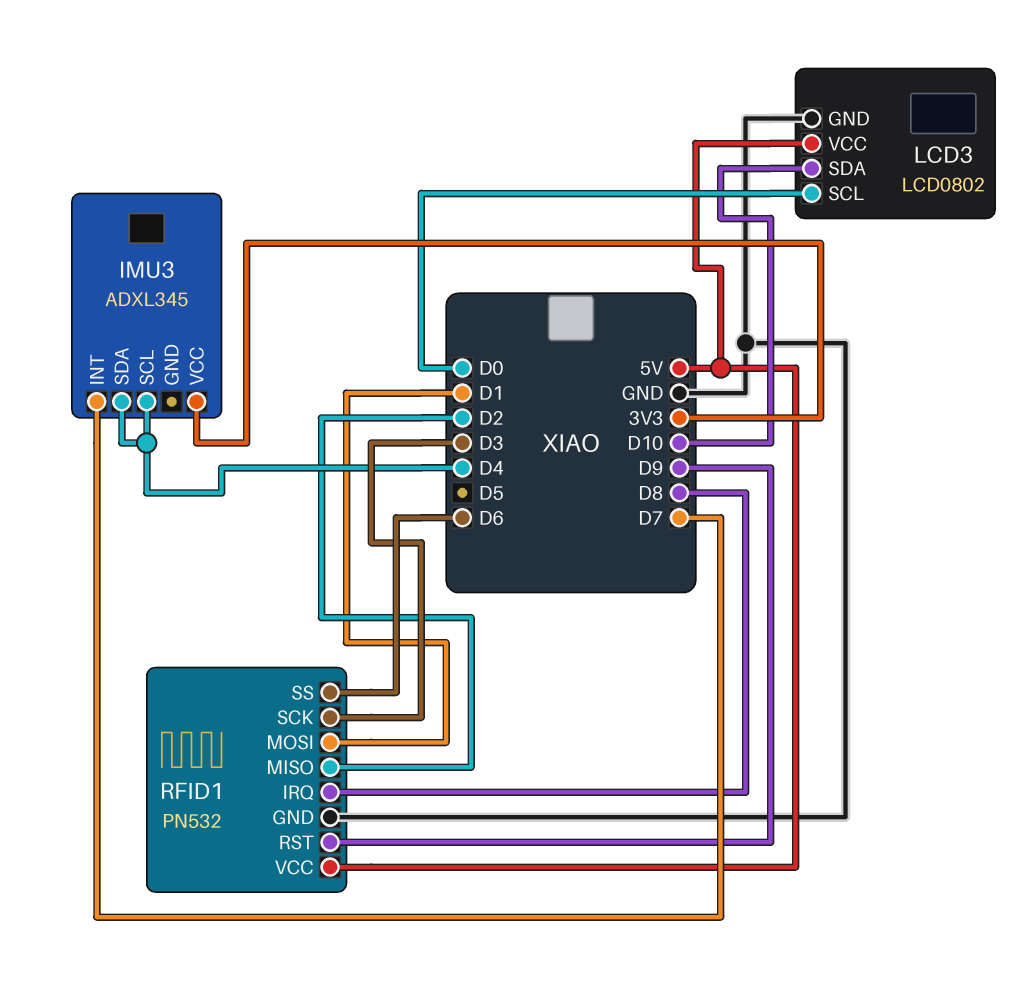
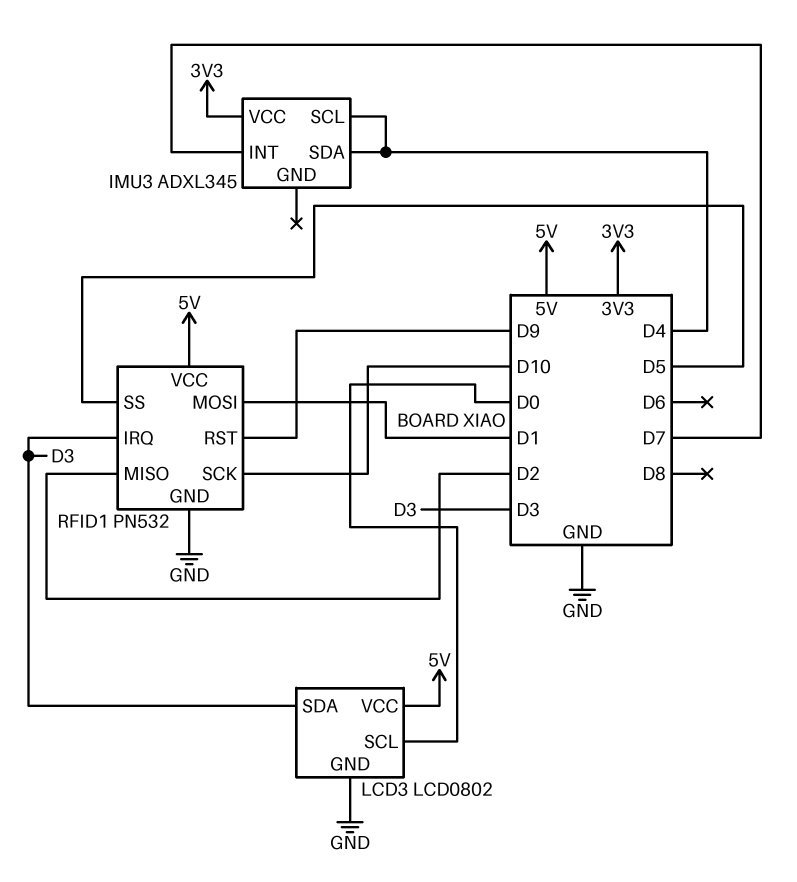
LCD3 pin SDA: D10 -> D3
RFID1 pin IRQ: D8 -> D3
RFID1 pin SCK: D3 -> D10
RFID1 pin SS: D6 -> D5

